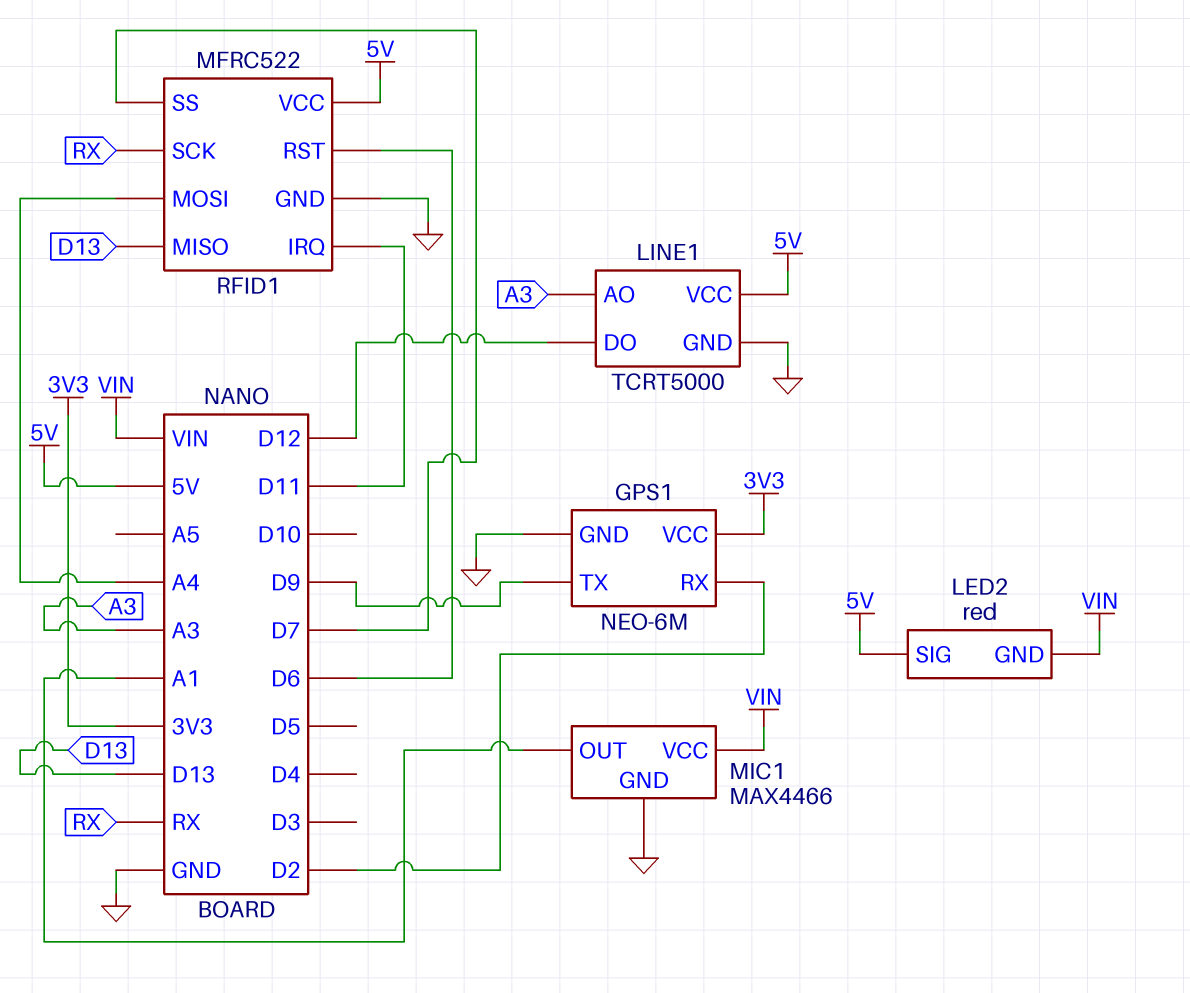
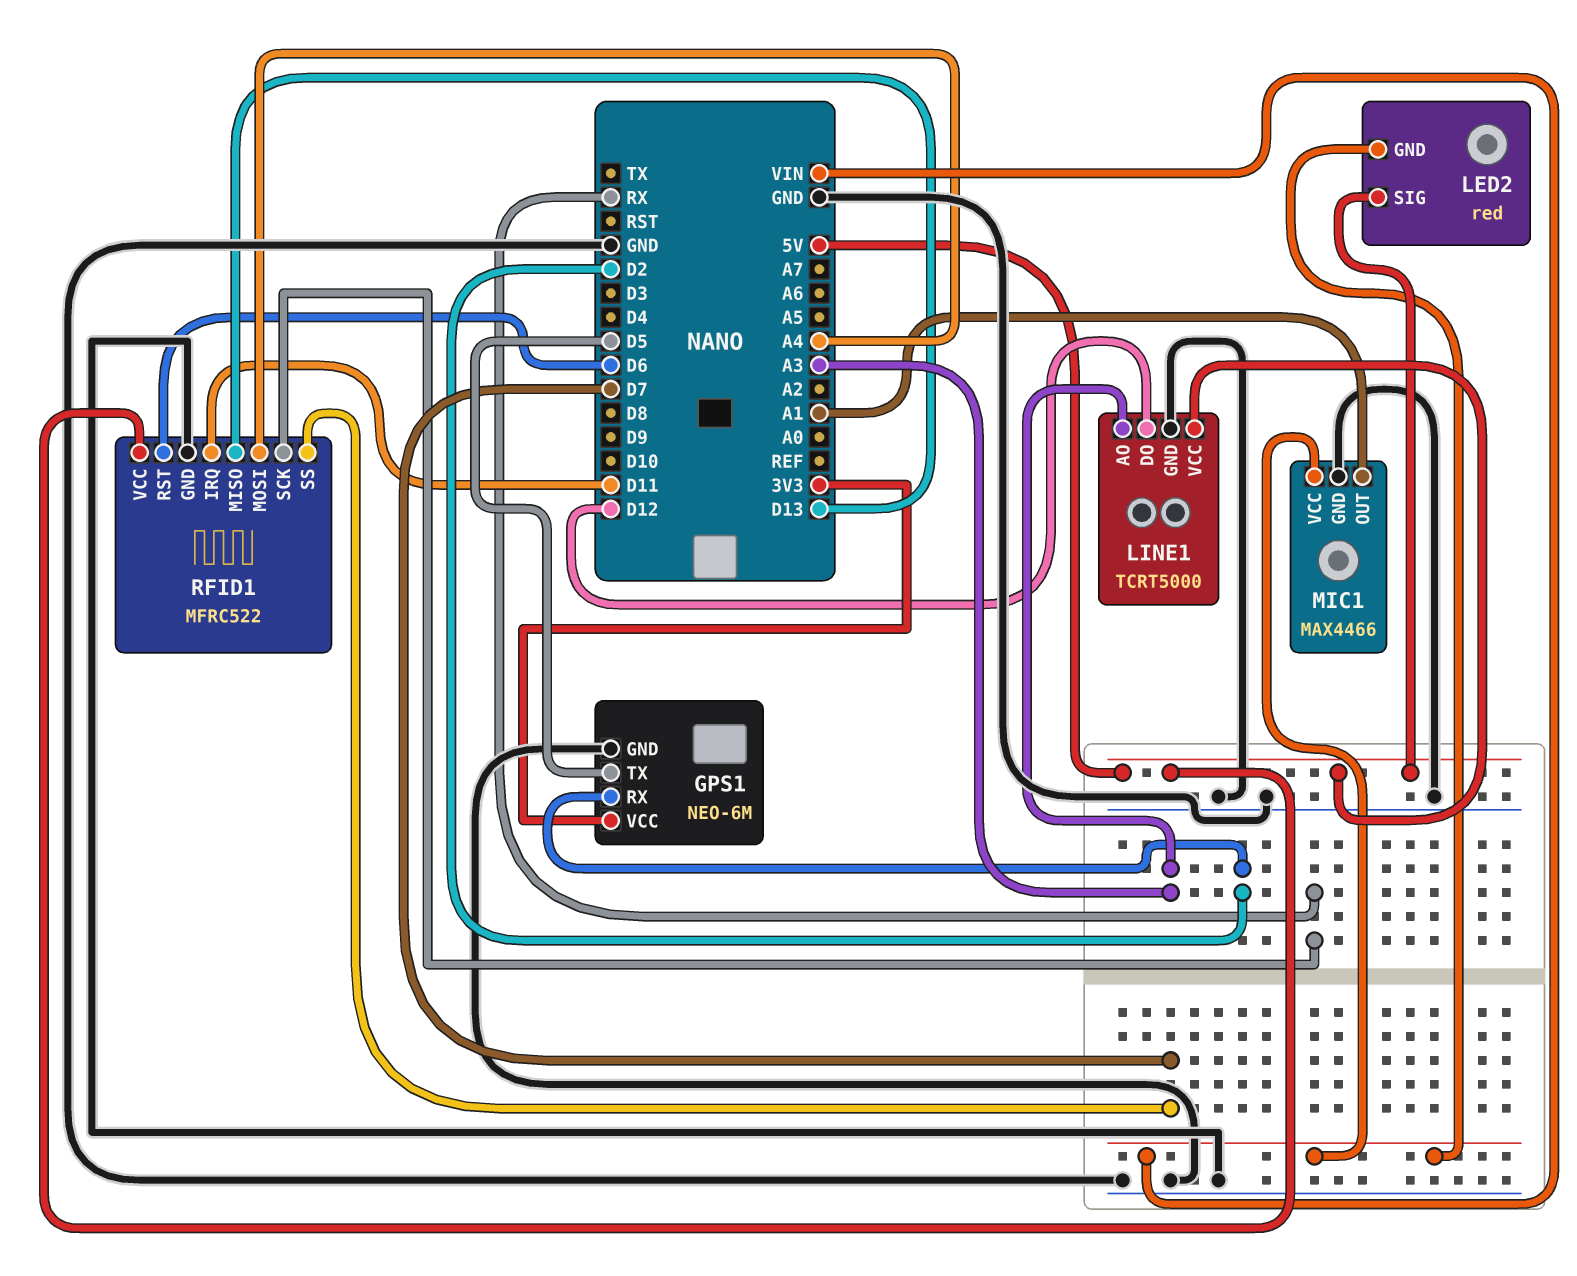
GPS1 pin TX: D9 -> D5

